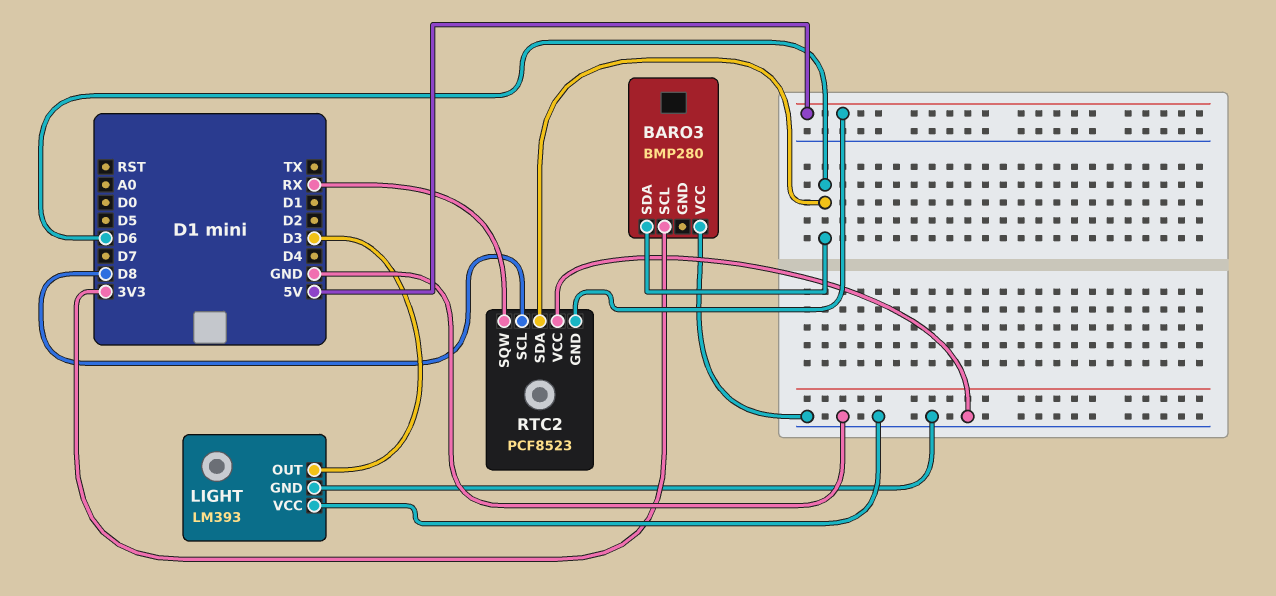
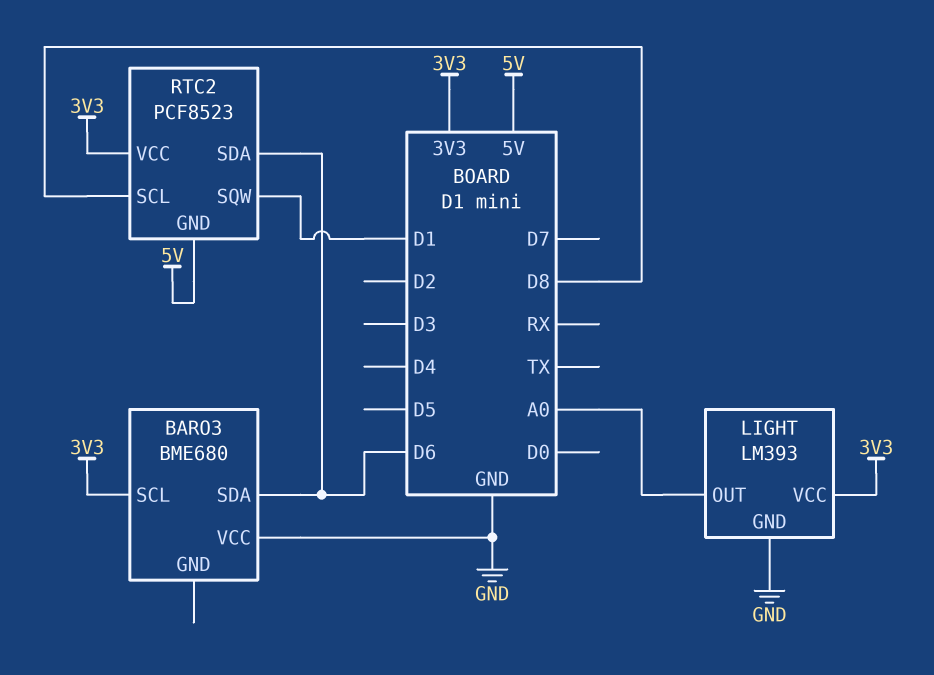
BARO3: BMP280 -> BME680
LIGHT pin OUT: D3 -> A0
LIGHT pin VCC: GND -> 3V3
RTC2 pin SQW: RX -> D1
RTC2 pin VCC: GND -> 3V3

